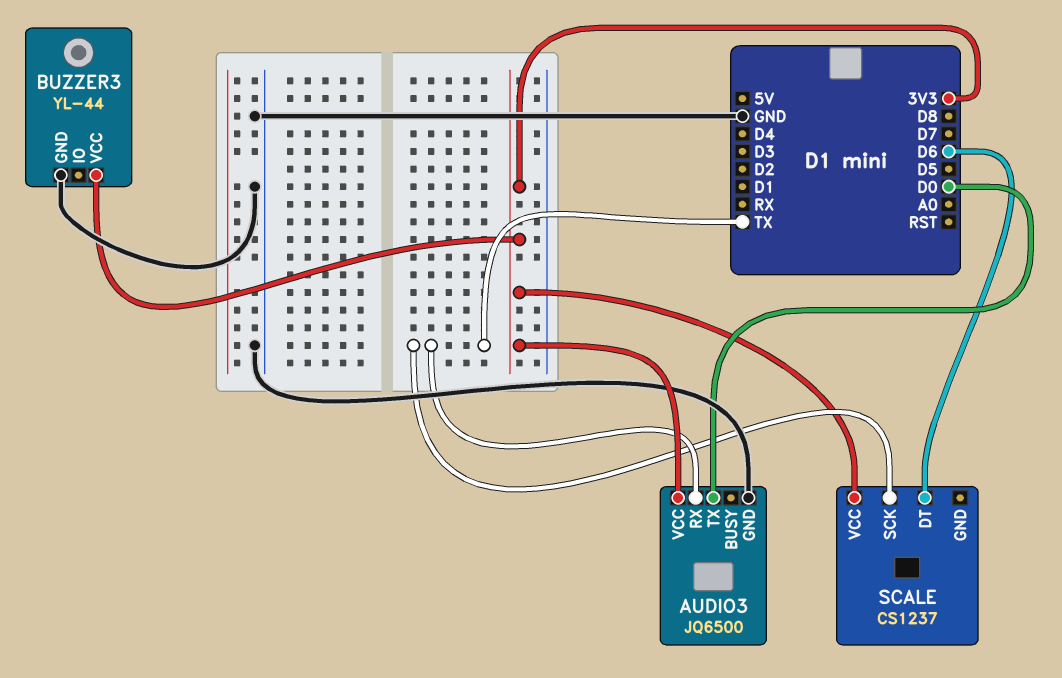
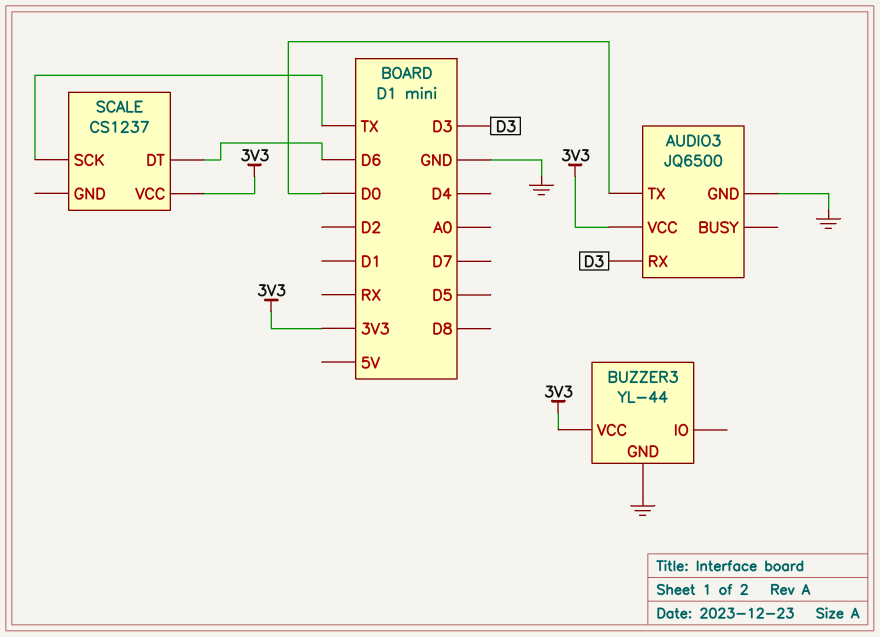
AUDIO3 pin RX: TX -> D3

